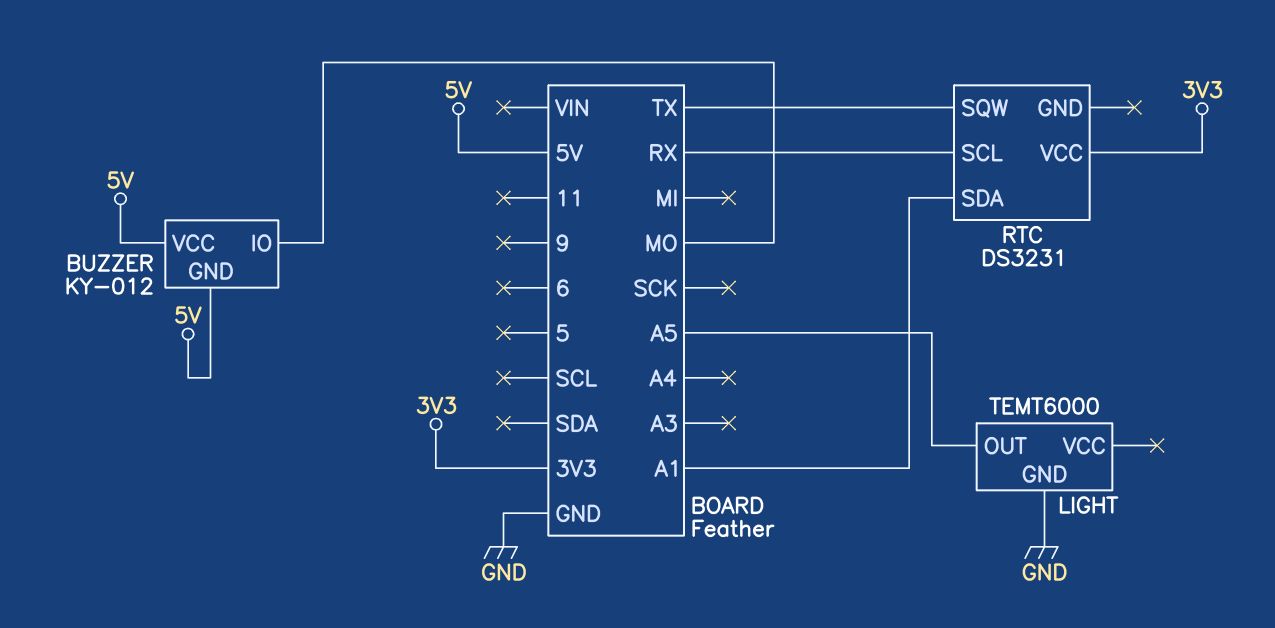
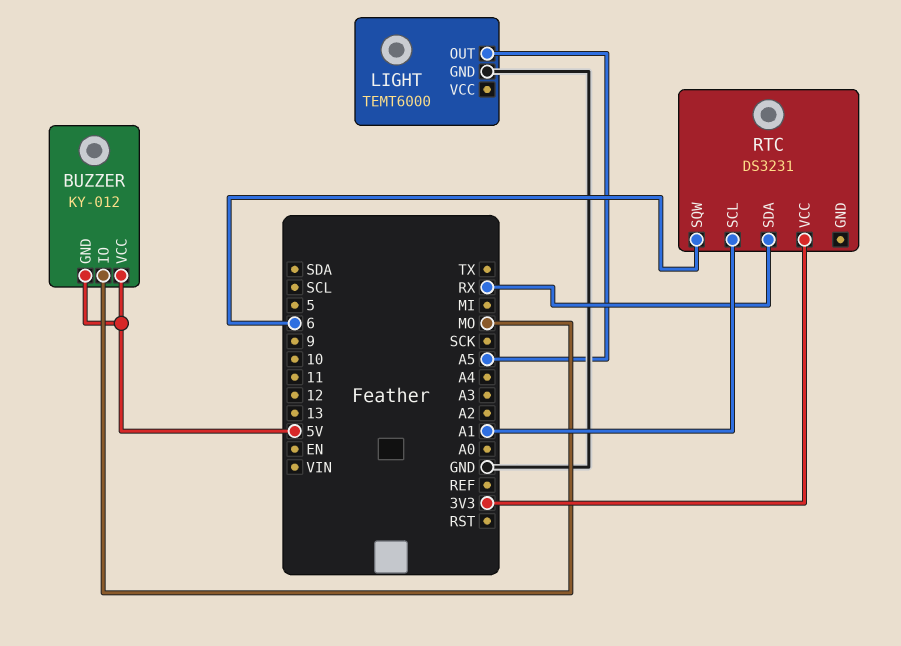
RTC pin SCL: RX -> A1
RTC pin SDA: A1 -> RX
RTC pin SQW: TX -> 6

